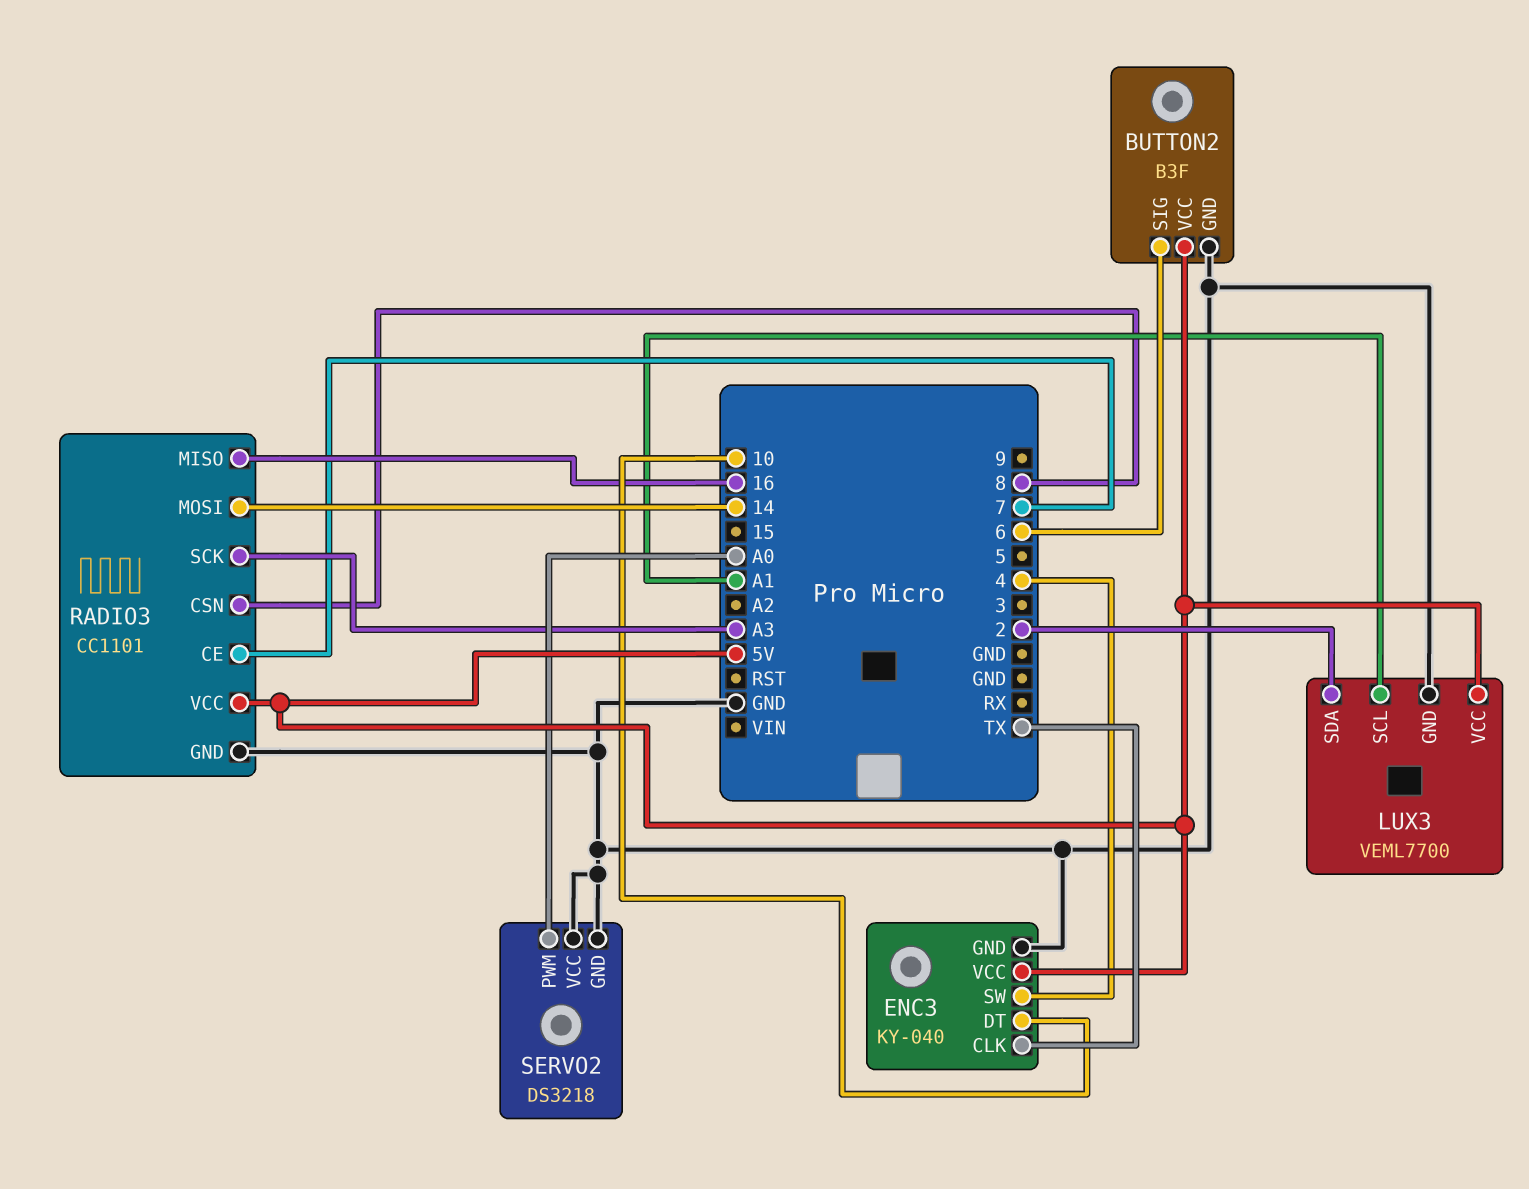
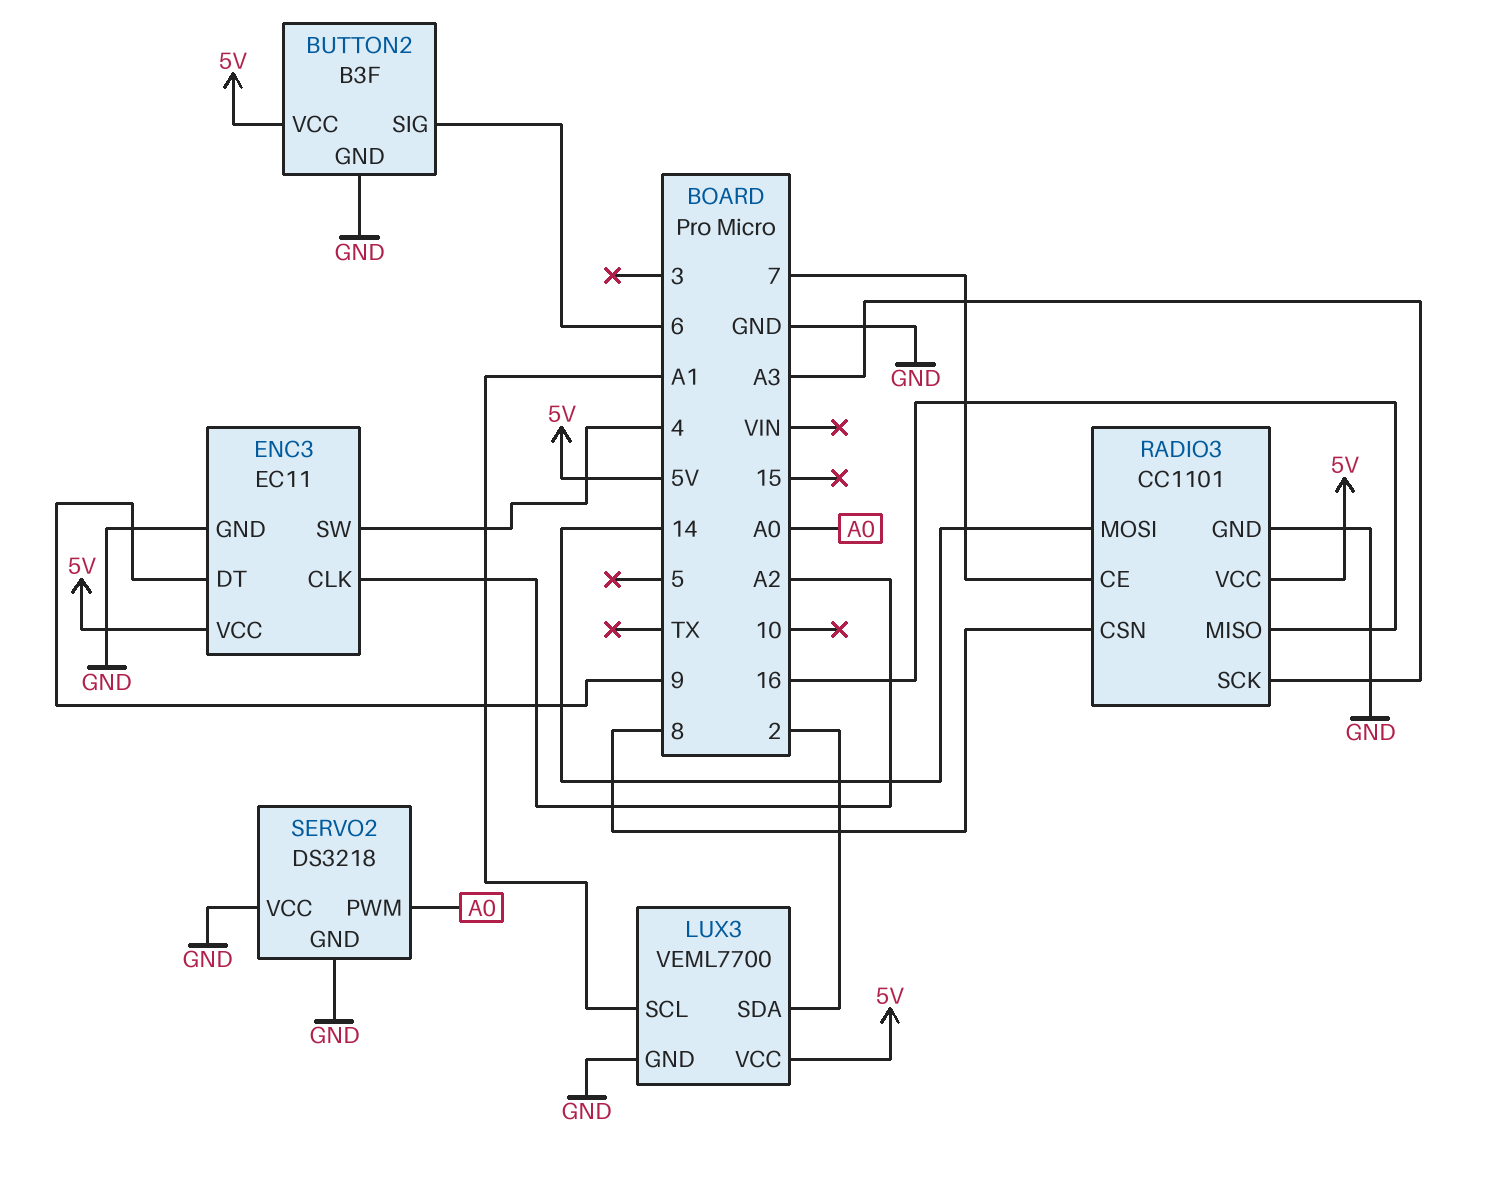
ENC3: KY-040 -> EC11
ENC3 pin CLK: TX -> A2
ENC3 pin DT: 10 -> 9

